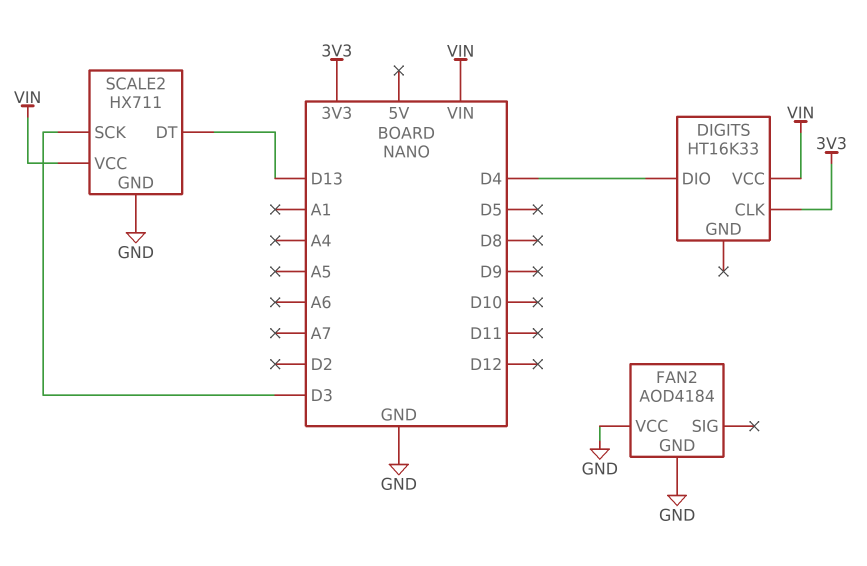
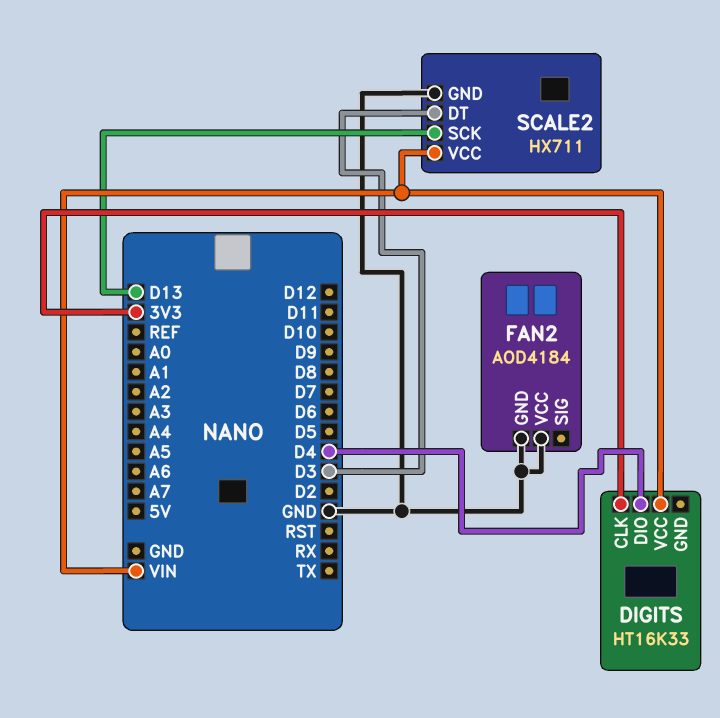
SCALE2 pin DT: D13 -> D3
SCALE2 pin SCK: D3 -> D13

